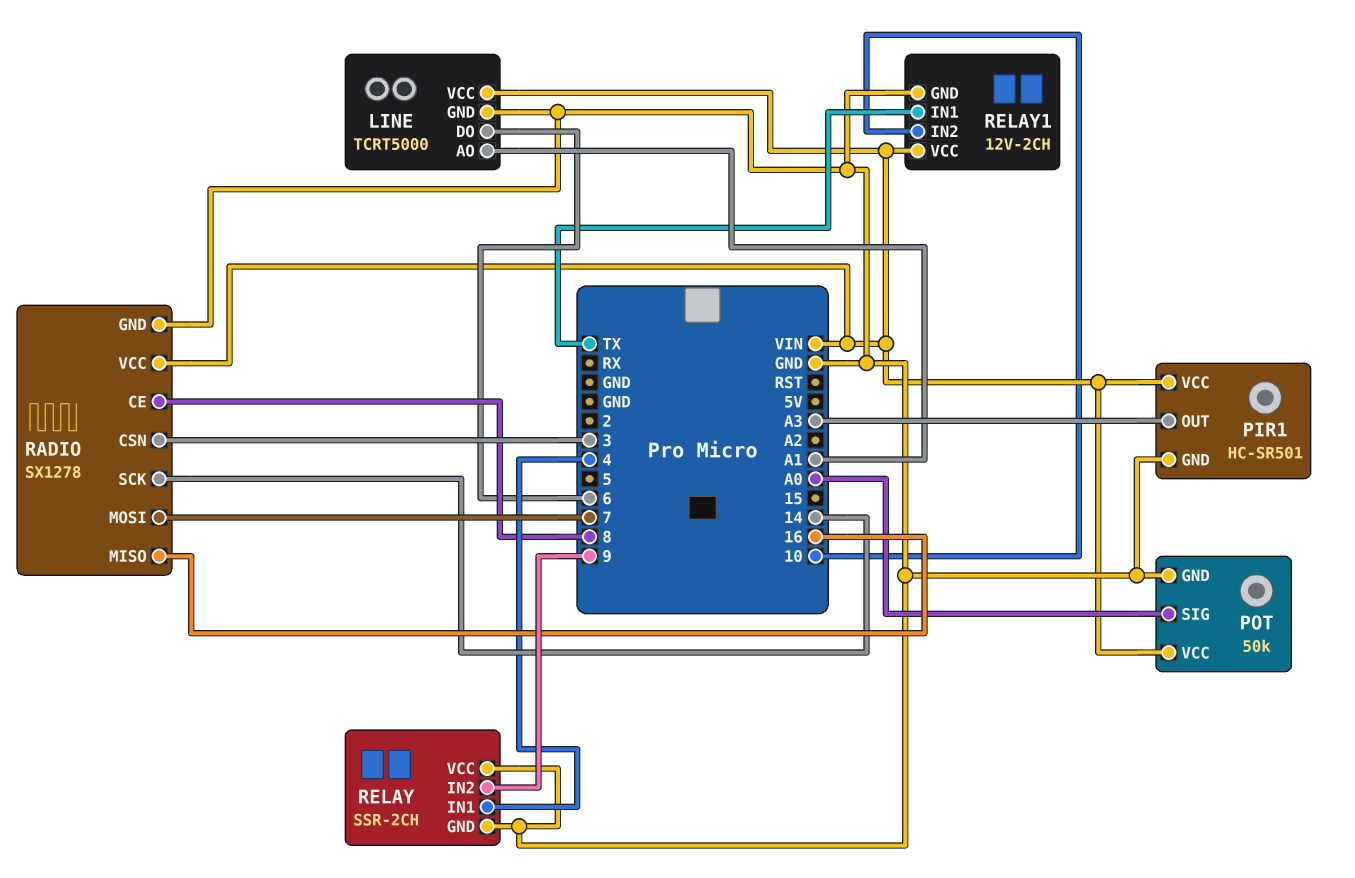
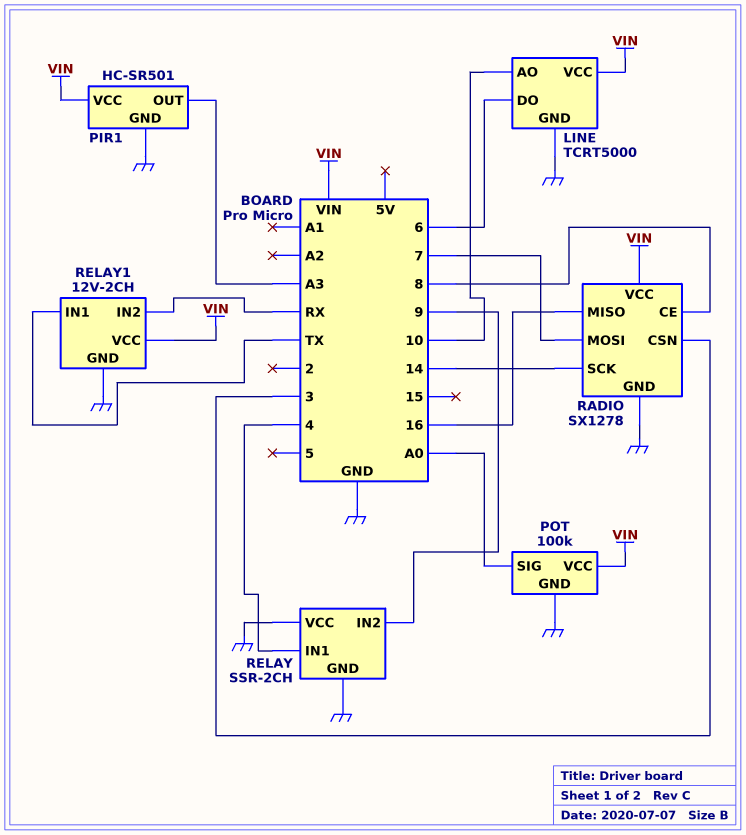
LINE pin AO: A1 -> 10
POT: 50k -> 100k
RELAY1 pin IN2: 10 -> RX

